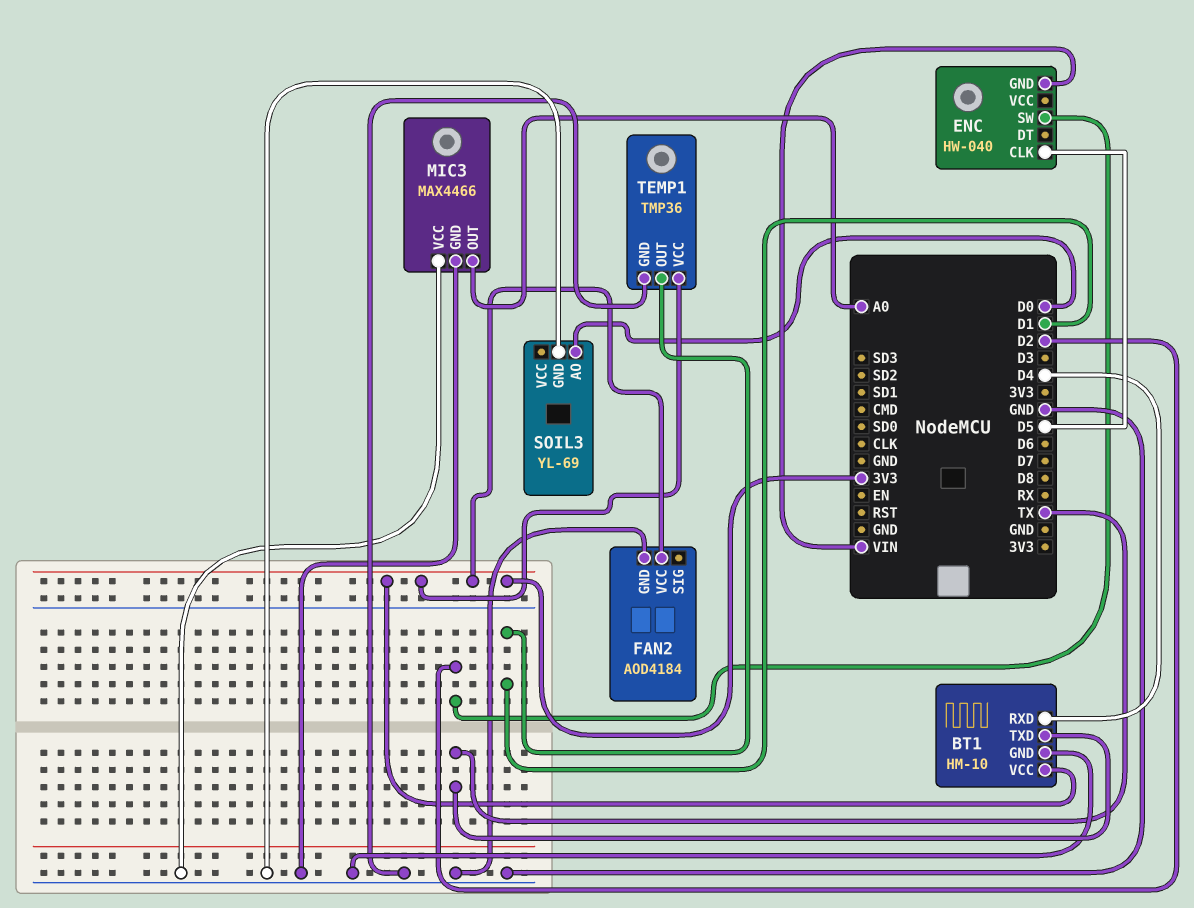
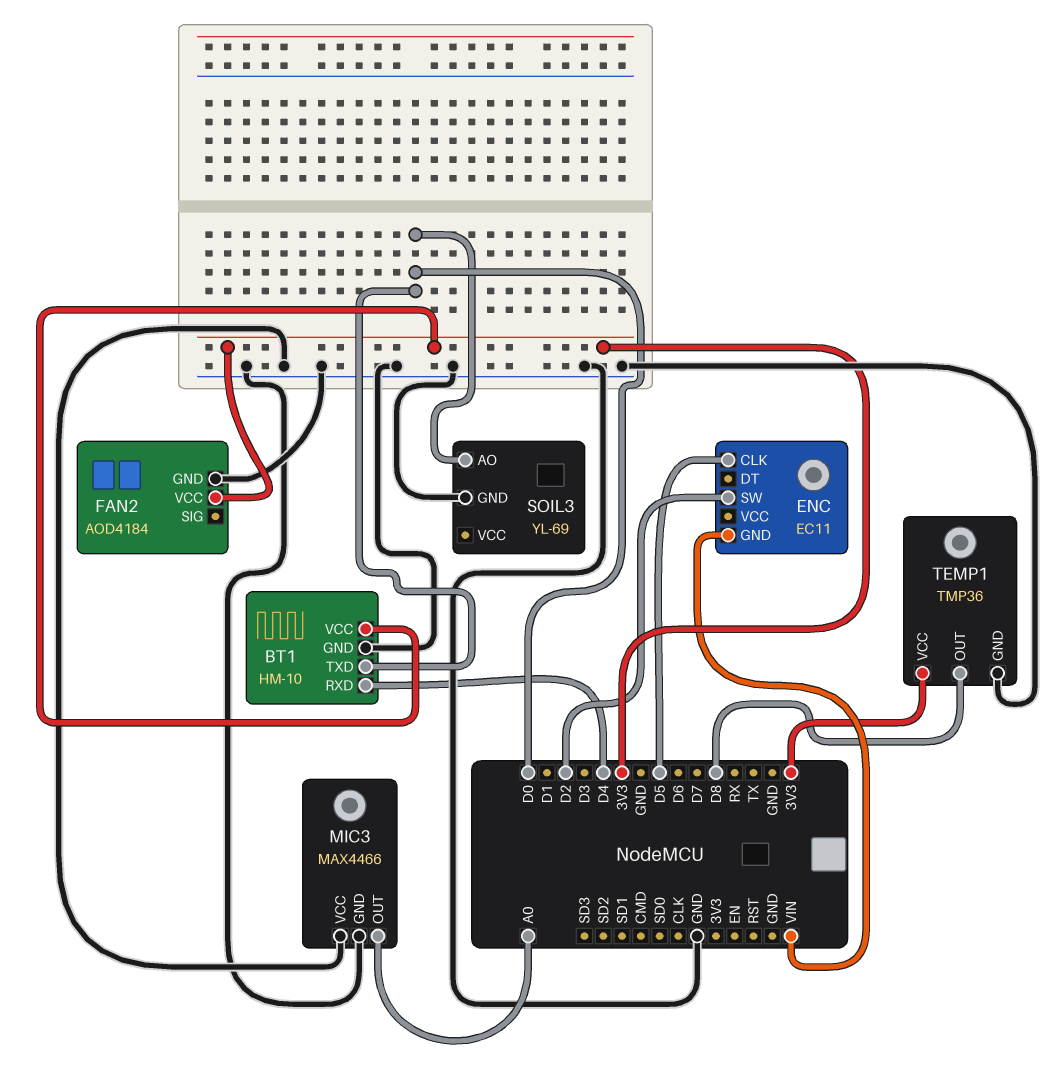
BT1 pin TXD: TX -> D0
ENC: HW-040 -> EC11
TEMP1 pin OUT: D1 -> D8

